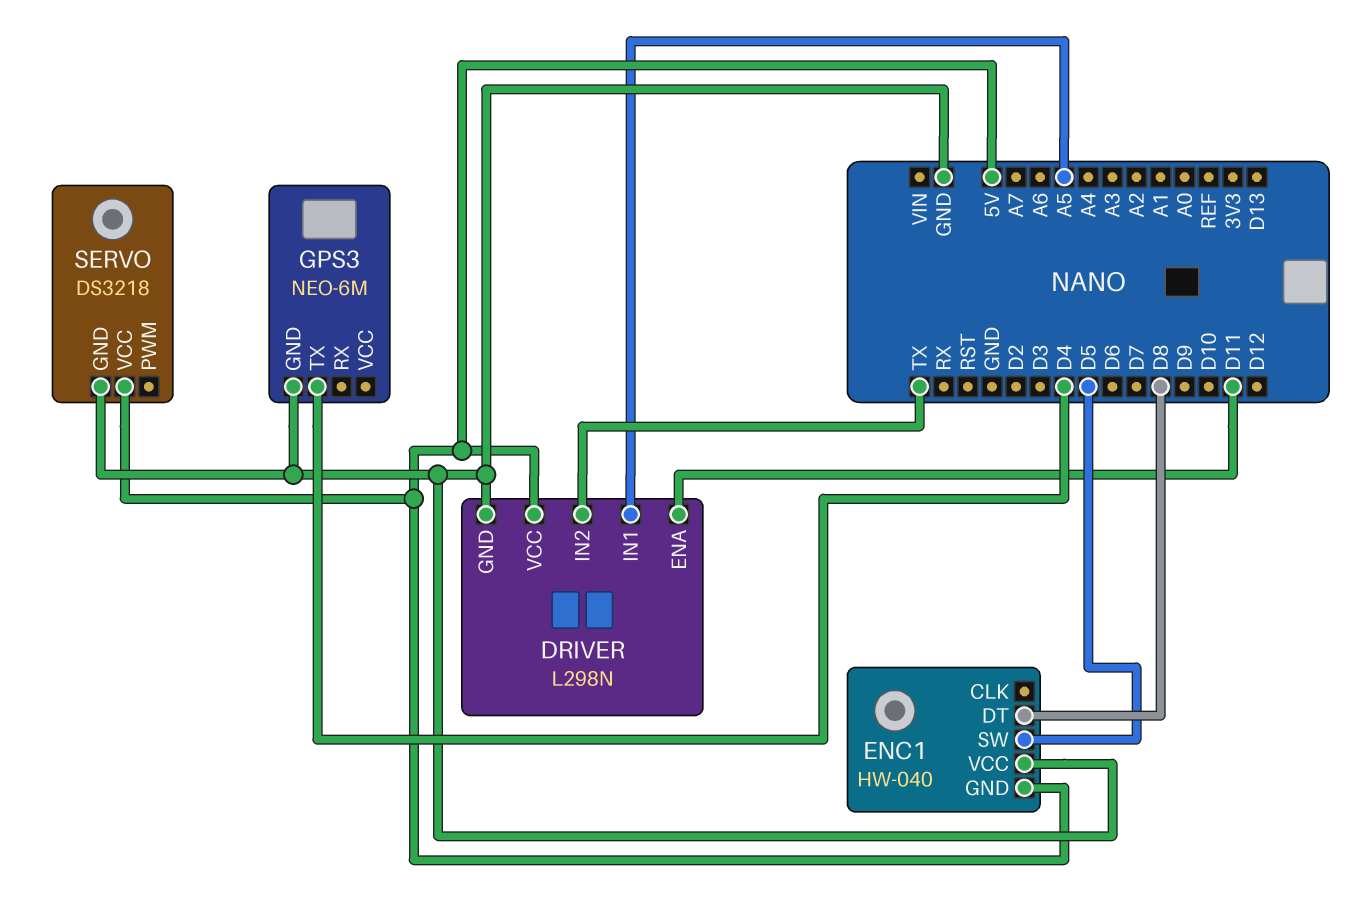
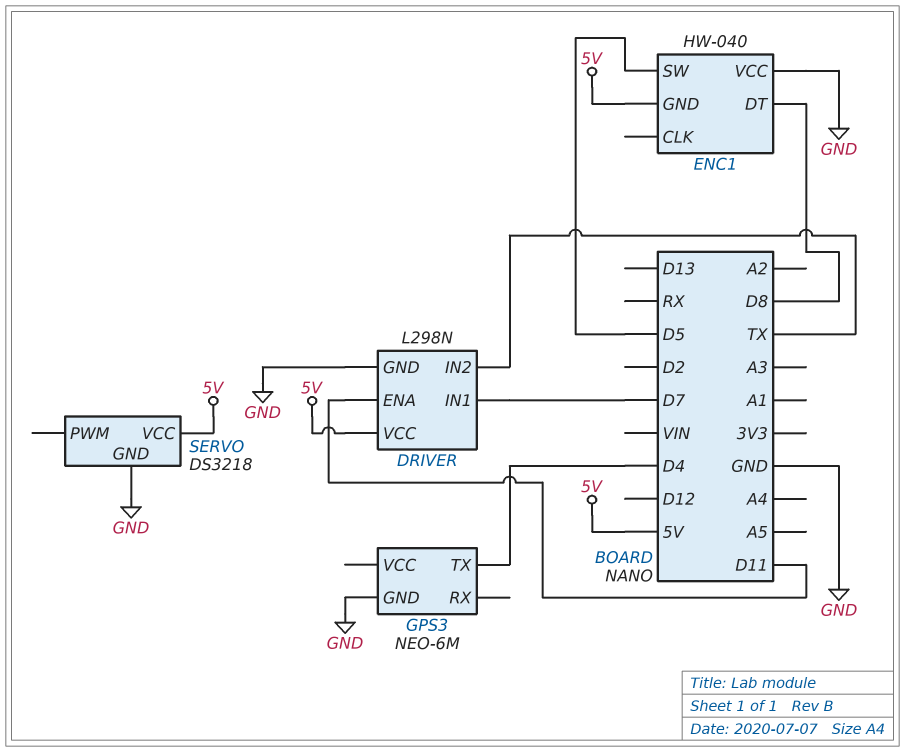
DRIVER pin IN1: A5 -> D7

